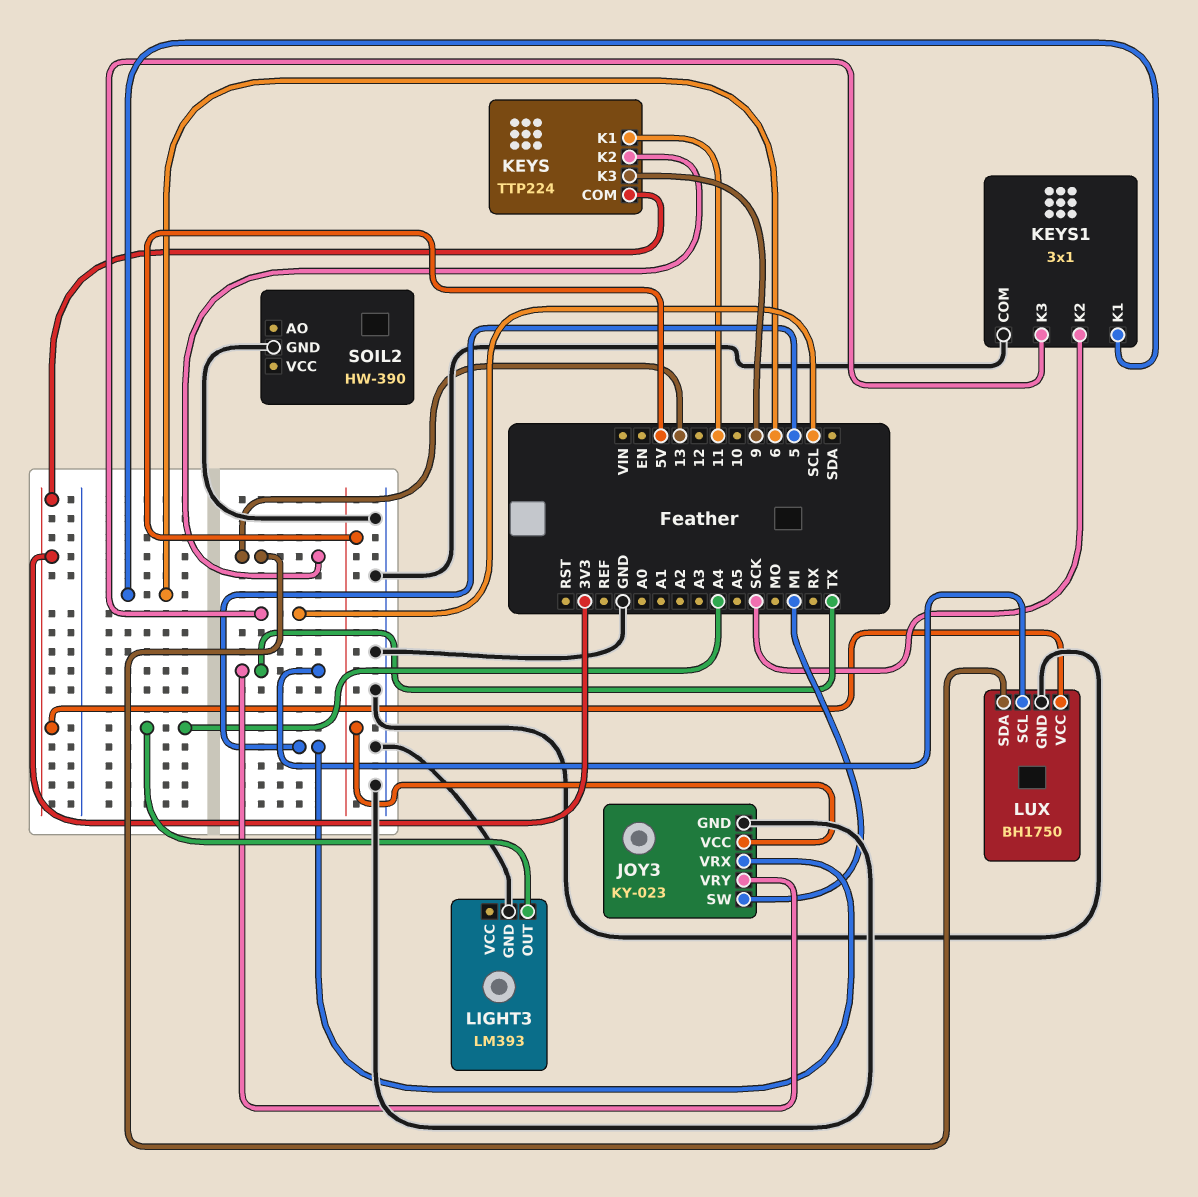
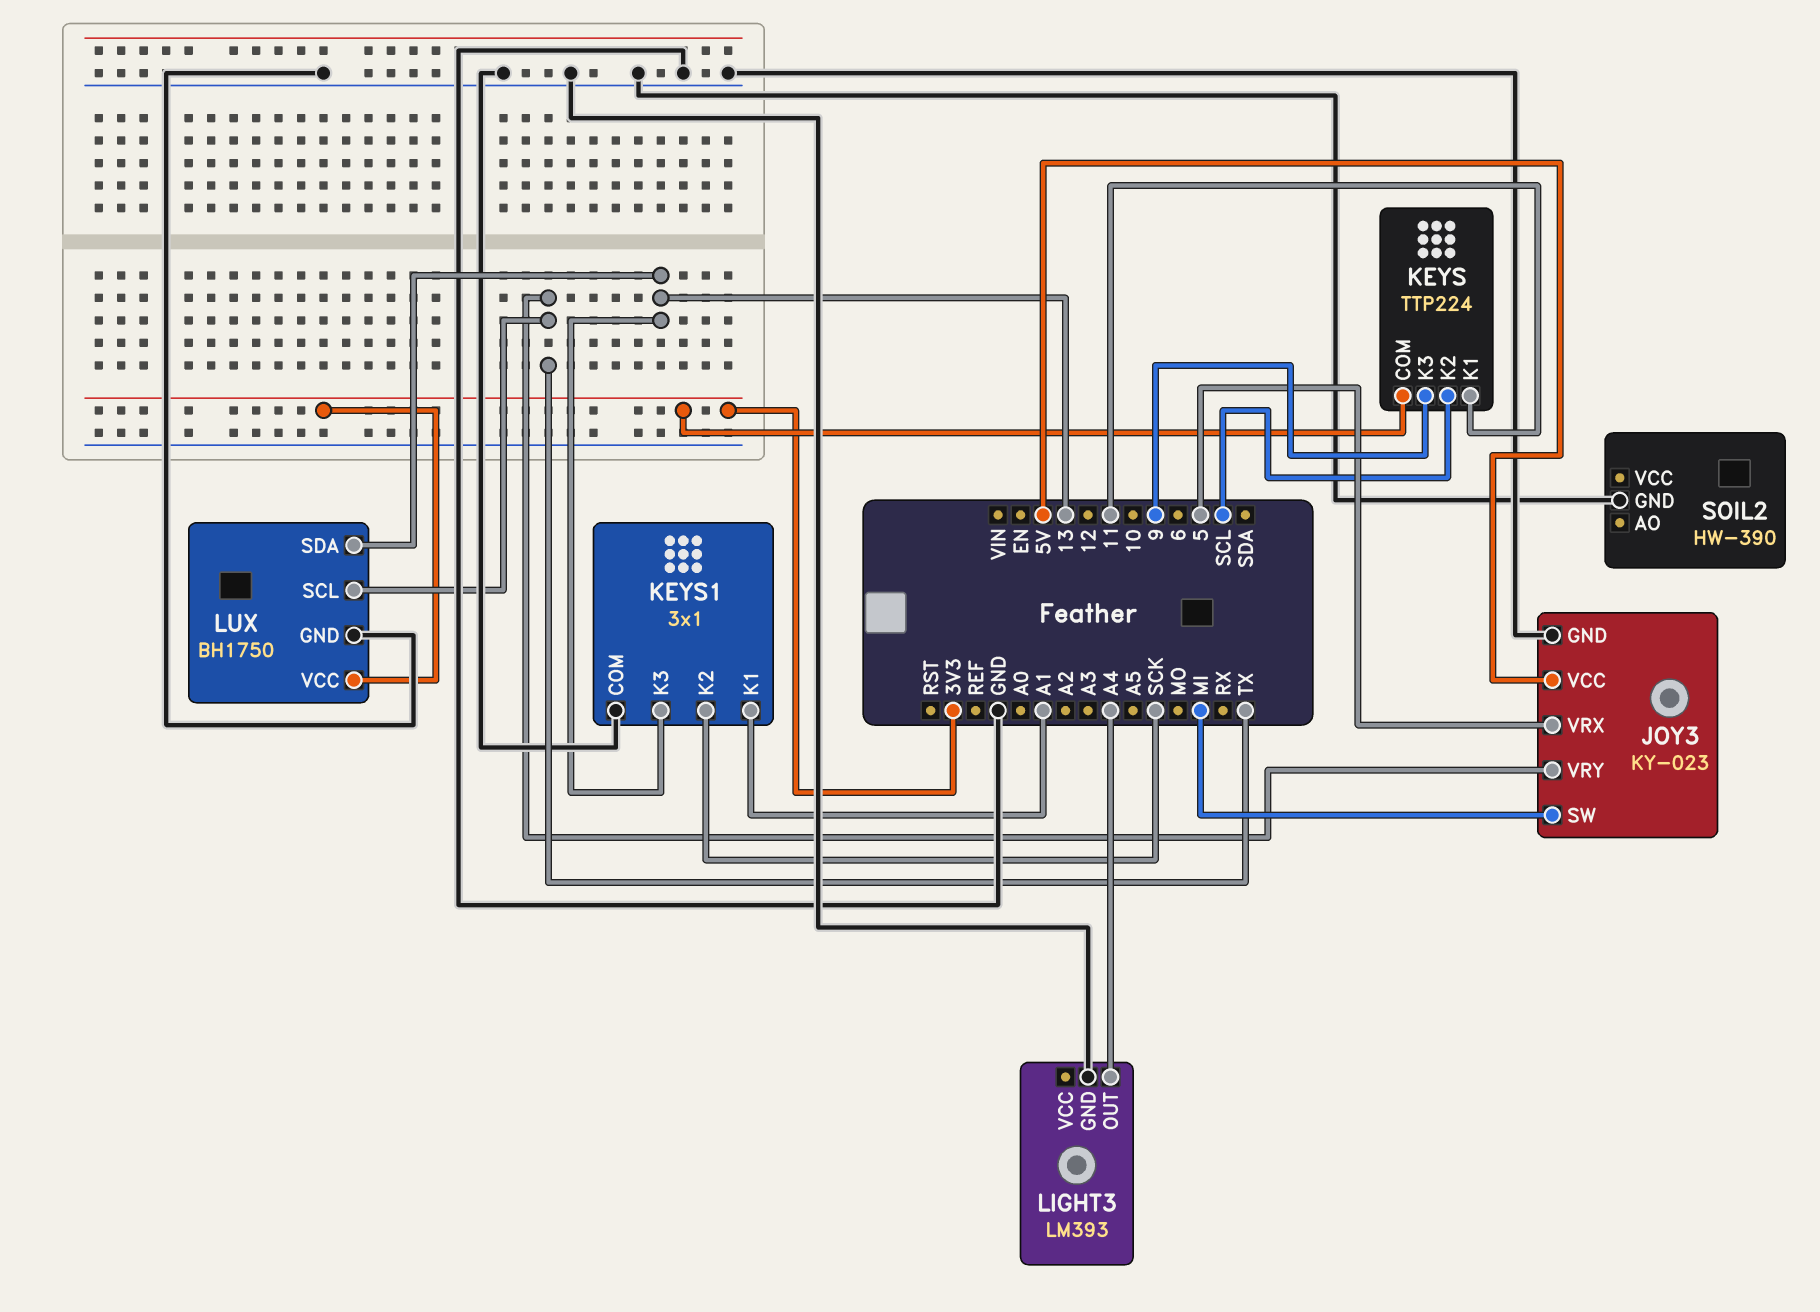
KEYS pin K2: 13 -> SCL
KEYS1 pin K1: 6 -> A1
KEYS1 pin K3: SCL -> 13

